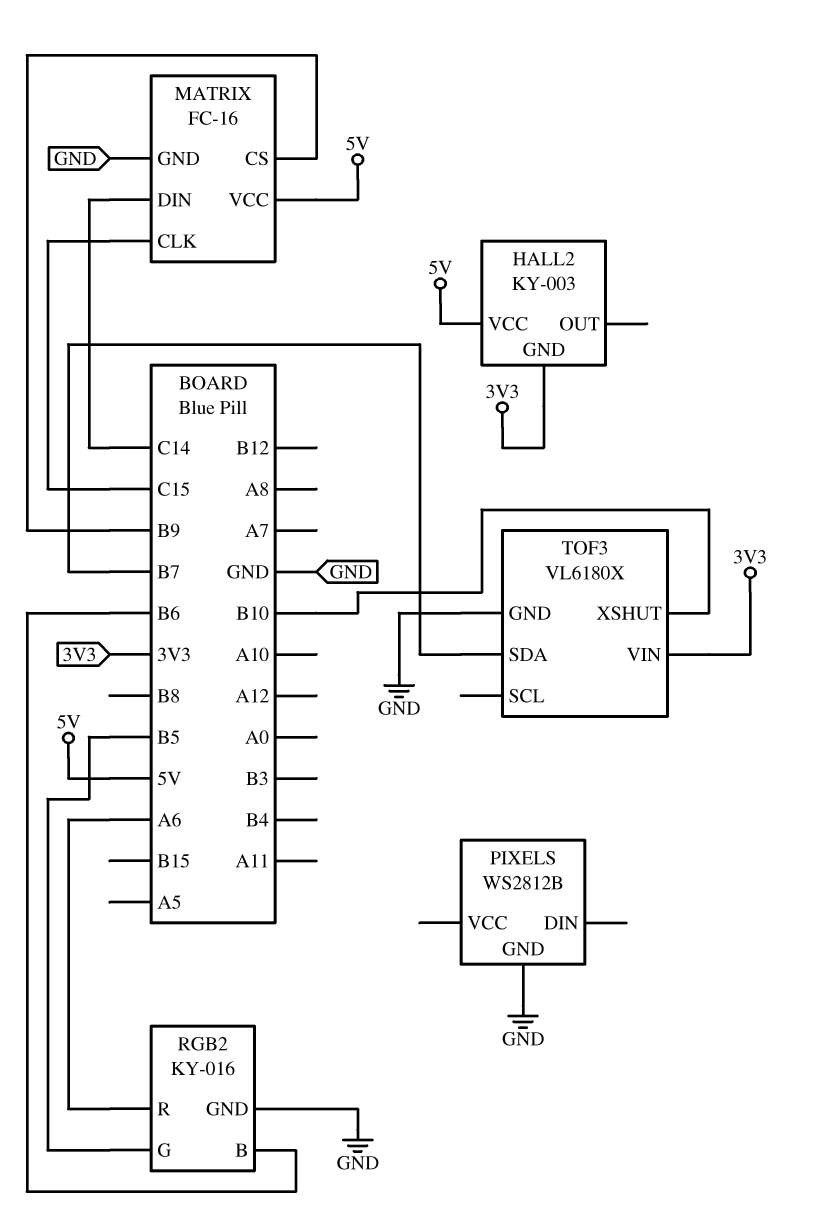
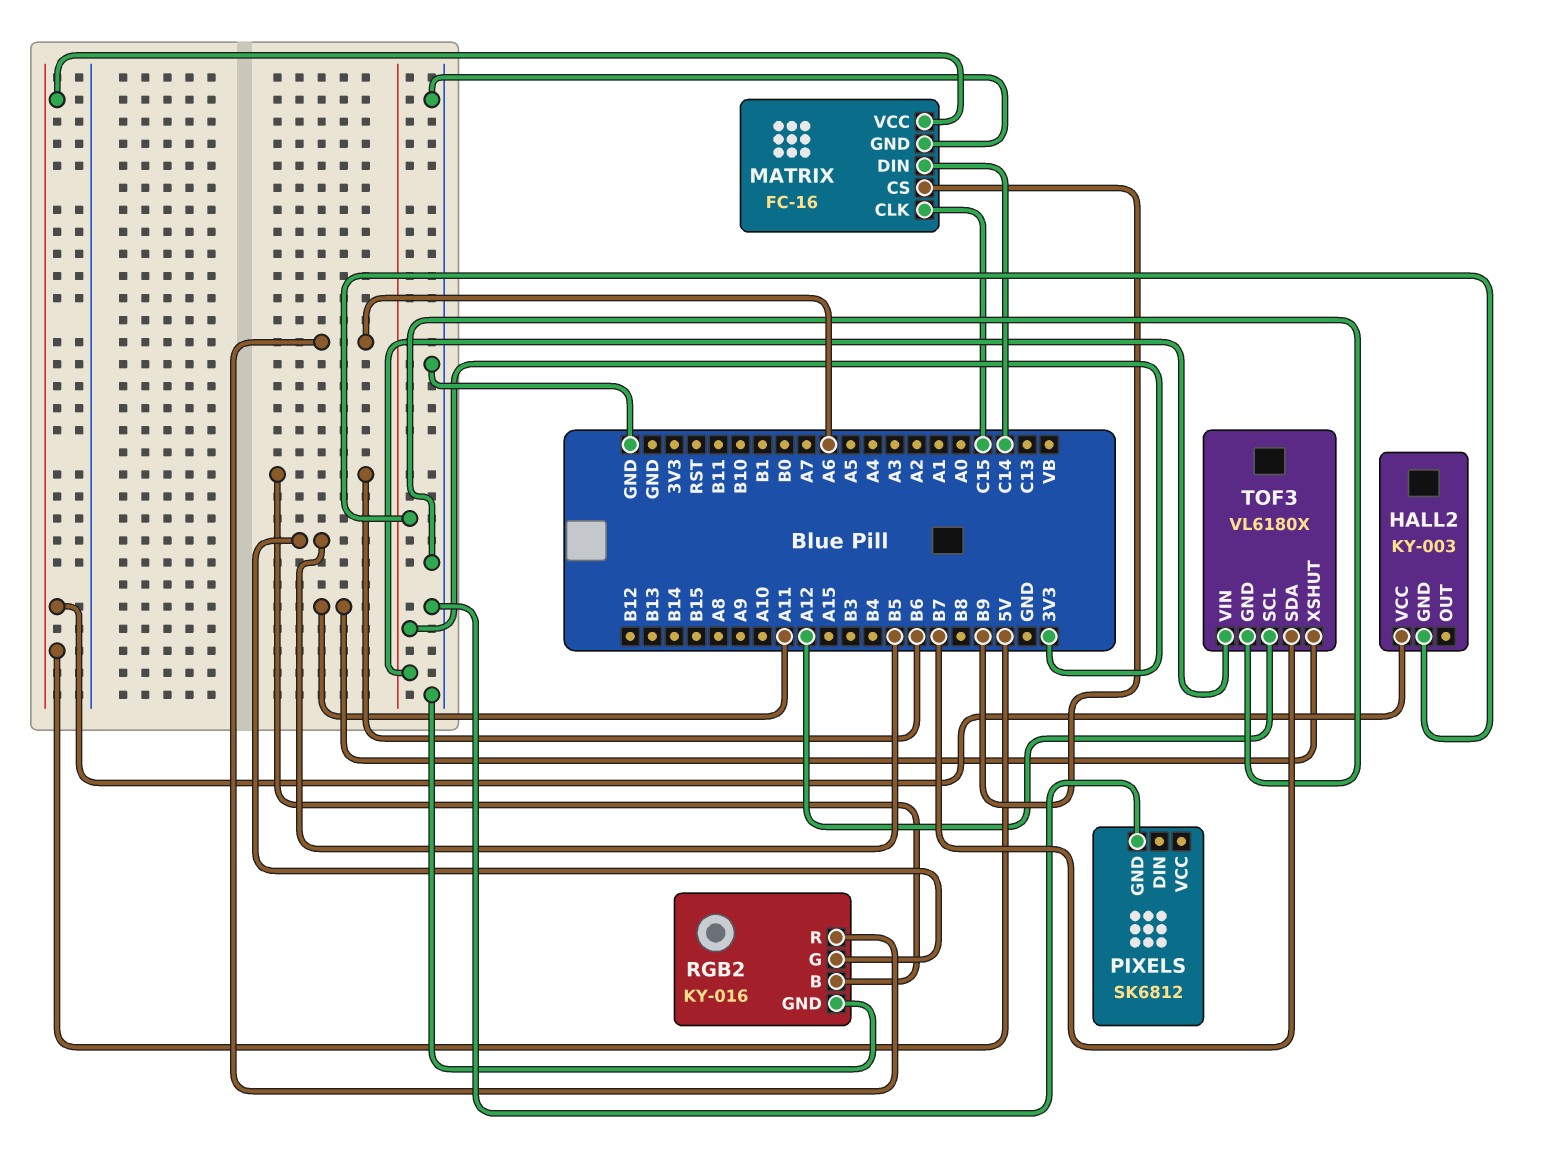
PIXELS: WS2812B -> SK6812
TOF3 pin SCL: none -> A12
TOF3 pin XSHUT: B10 -> A11

